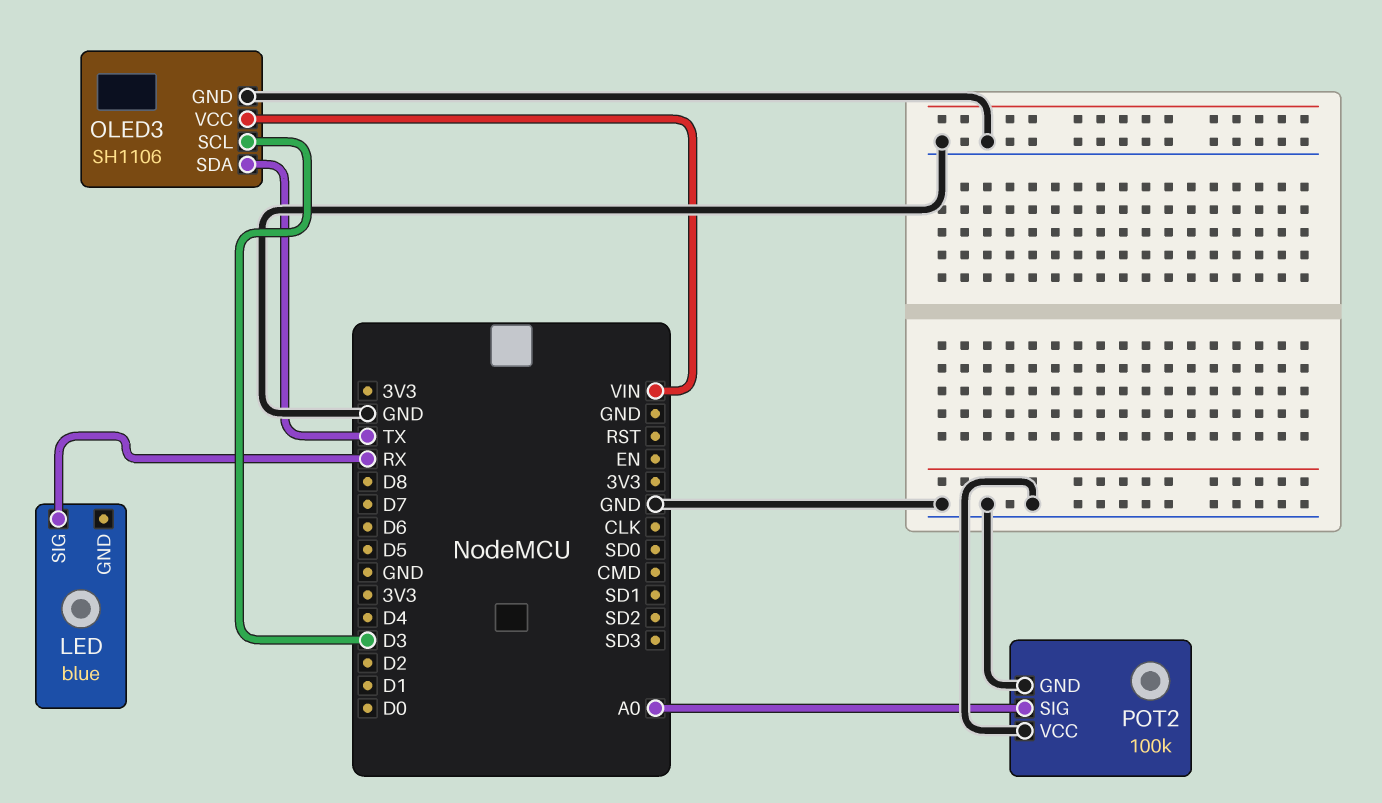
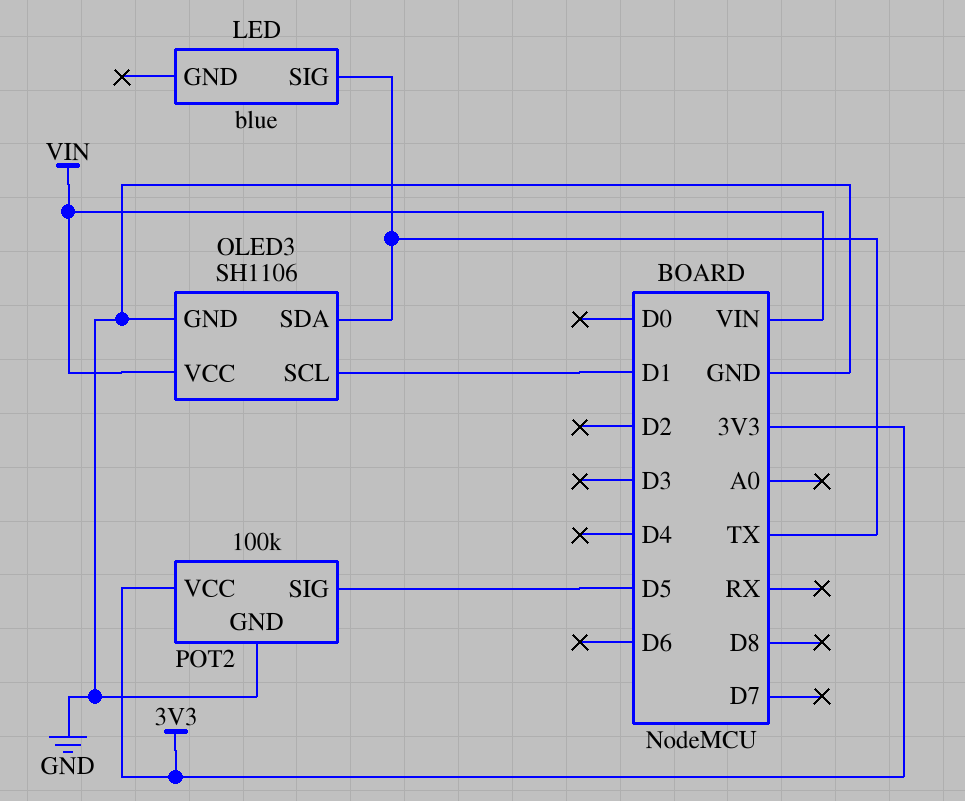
LED pin SIG: RX -> TX
OLED3 pin SCL: D3 -> D1
POT2 pin SIG: A0 -> D5
POT2 pin VCC: GND -> 3V3

